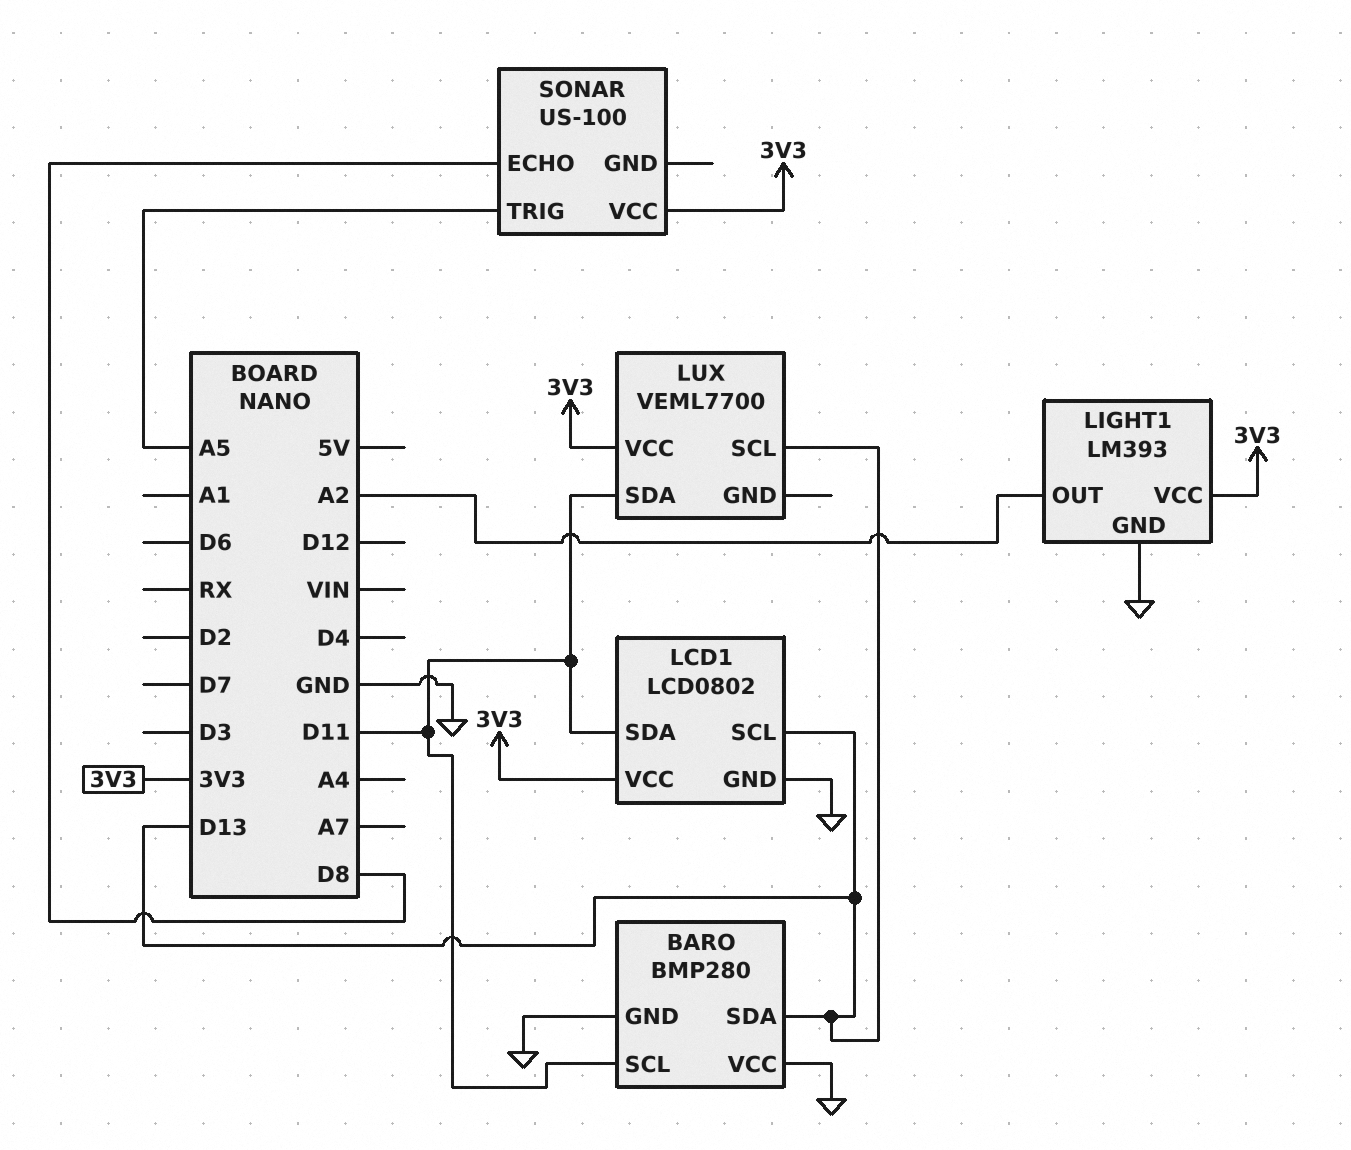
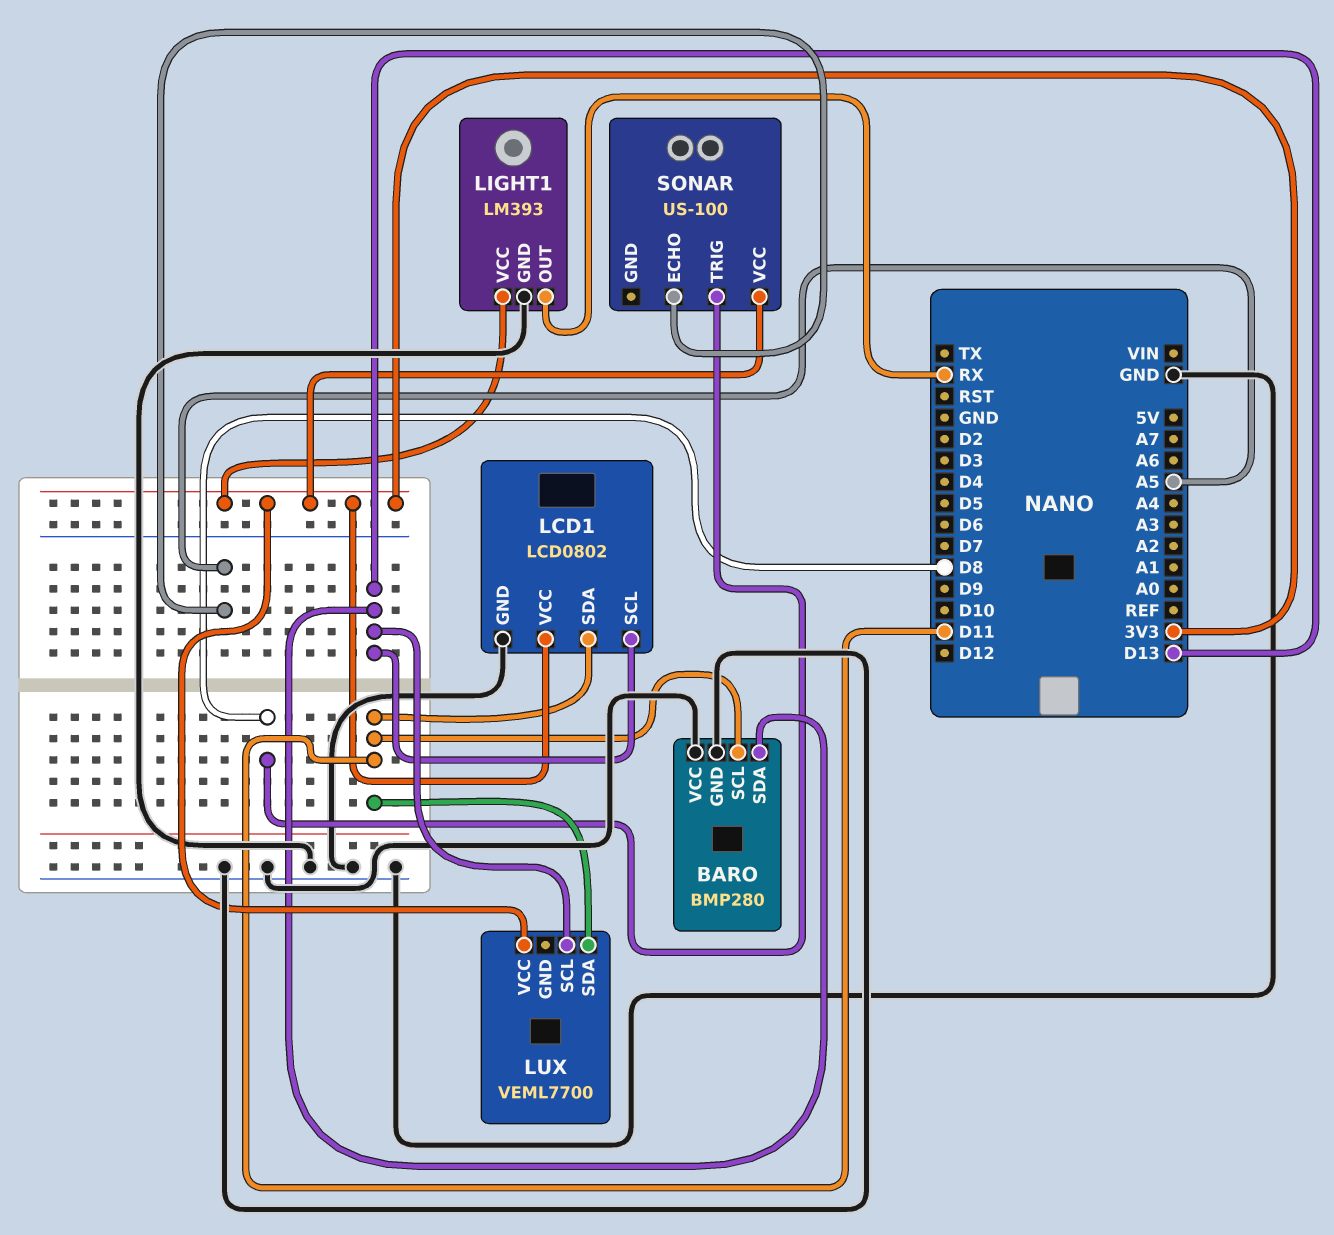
LIGHT1 pin OUT: A2 -> RX
SONAR pin ECHO: D8 -> A5
SONAR pin TRIG: A5 -> D8

